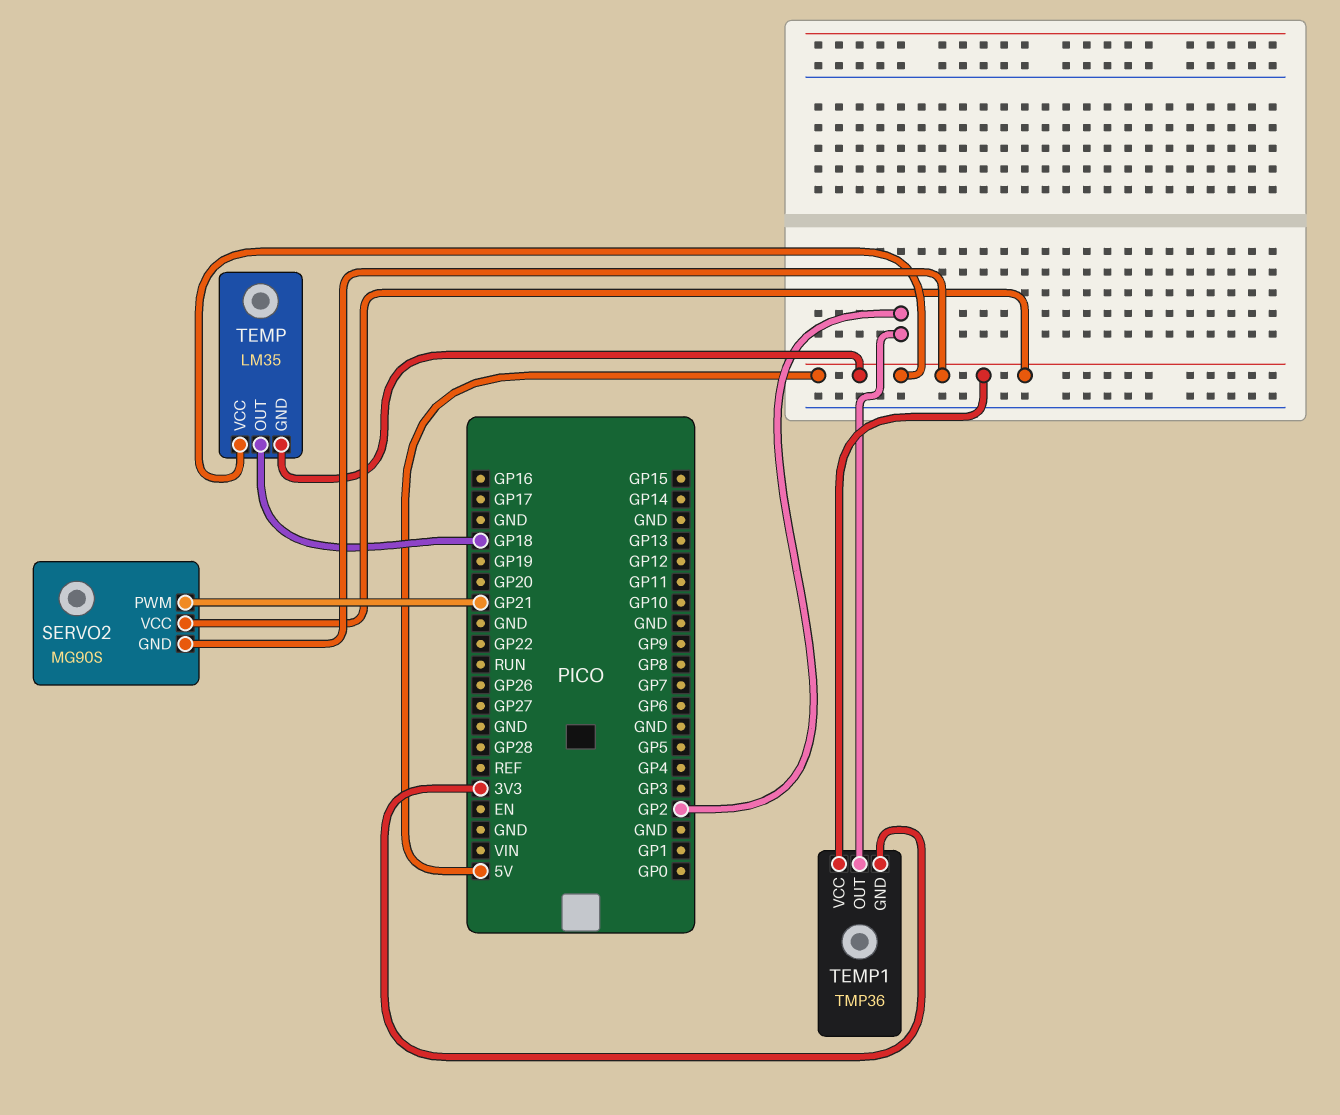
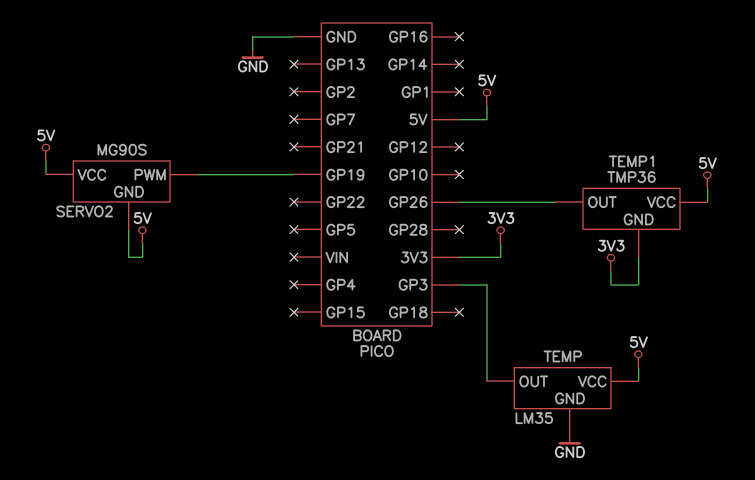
SERVO2 pin PWM: GP21 -> GP19
TEMP pin GND: 5V -> GND
TEMP pin OUT: GP18 -> GP3
TEMP1 pin OUT: GP2 -> GP26

